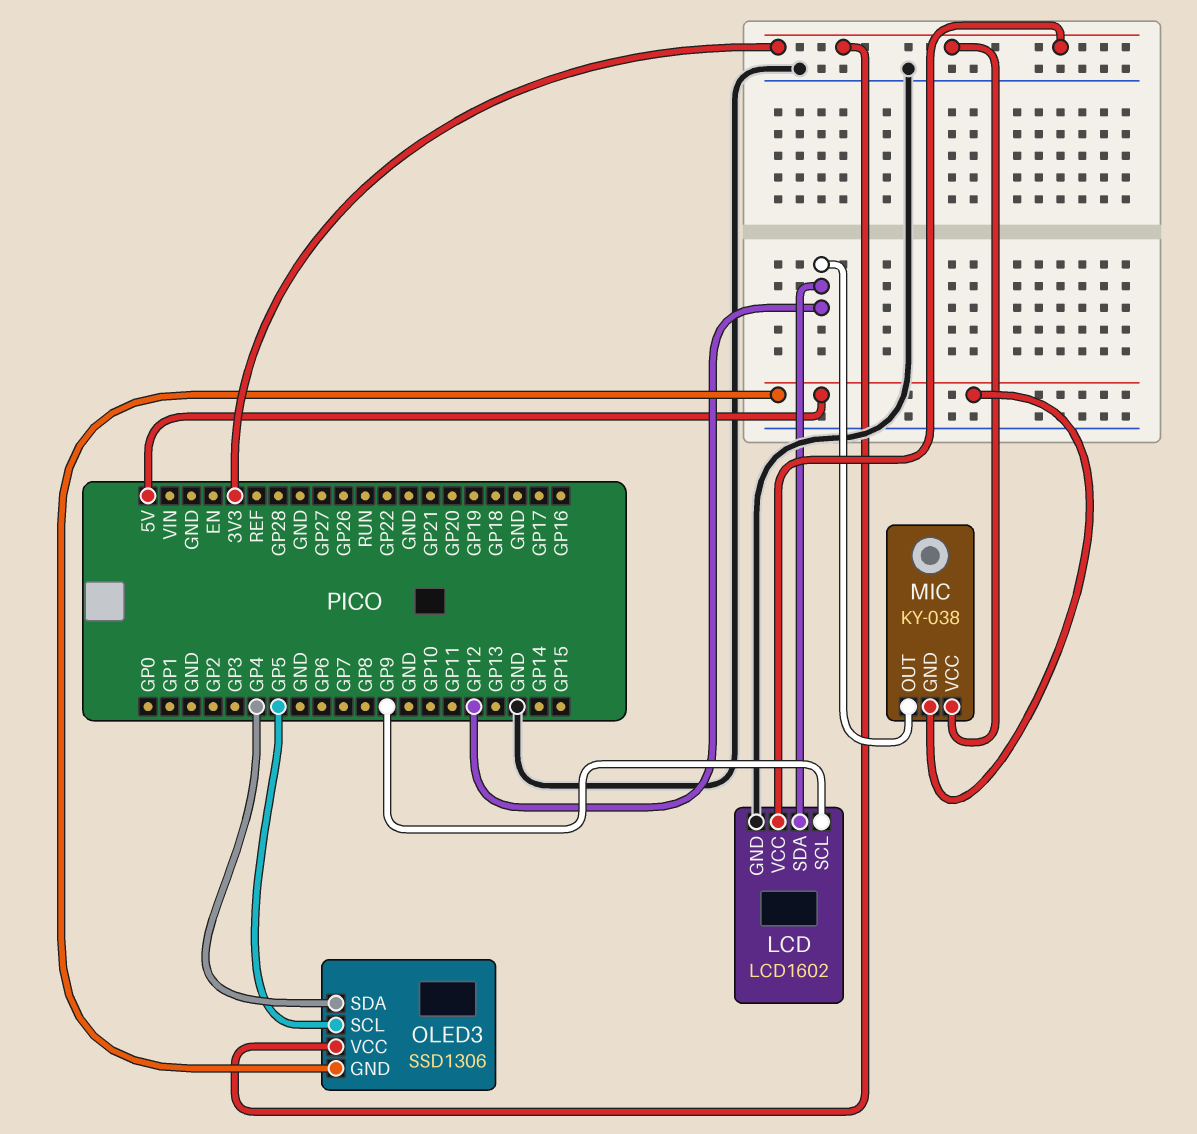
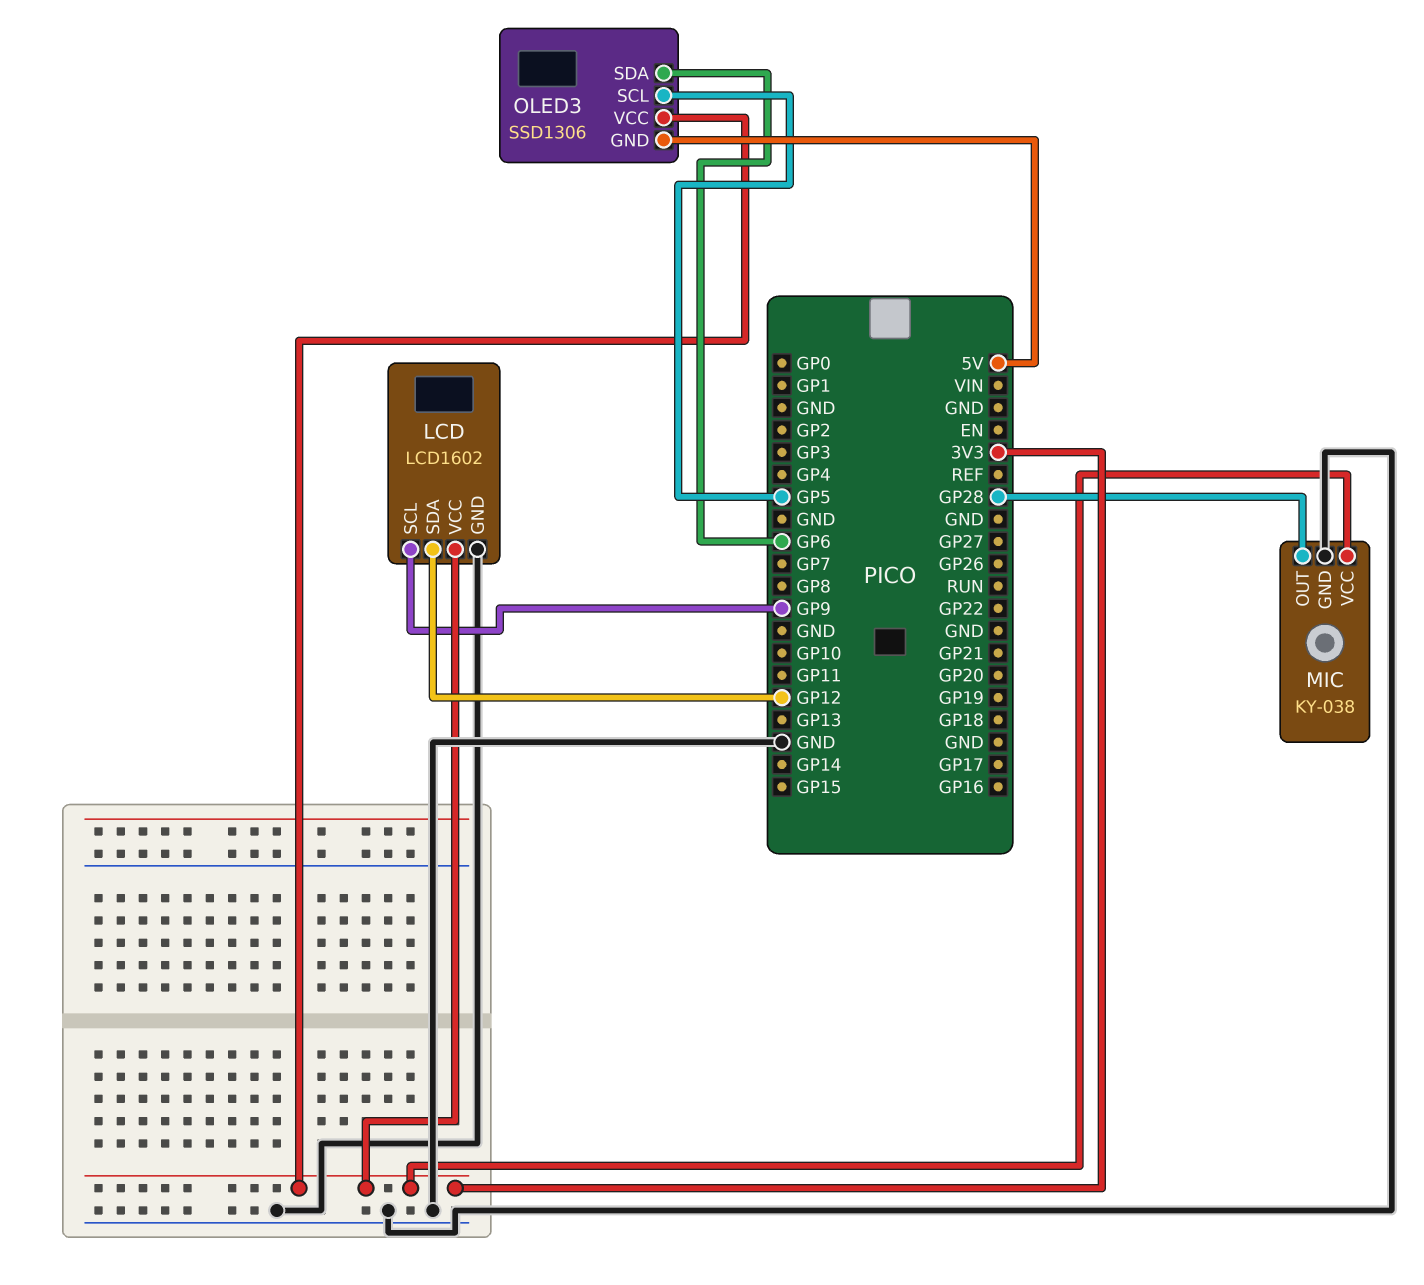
MIC pin GND: 5V -> GND
MIC pin OUT: GP12 -> GP28
OLED3 pin SDA: GP4 -> GP6

